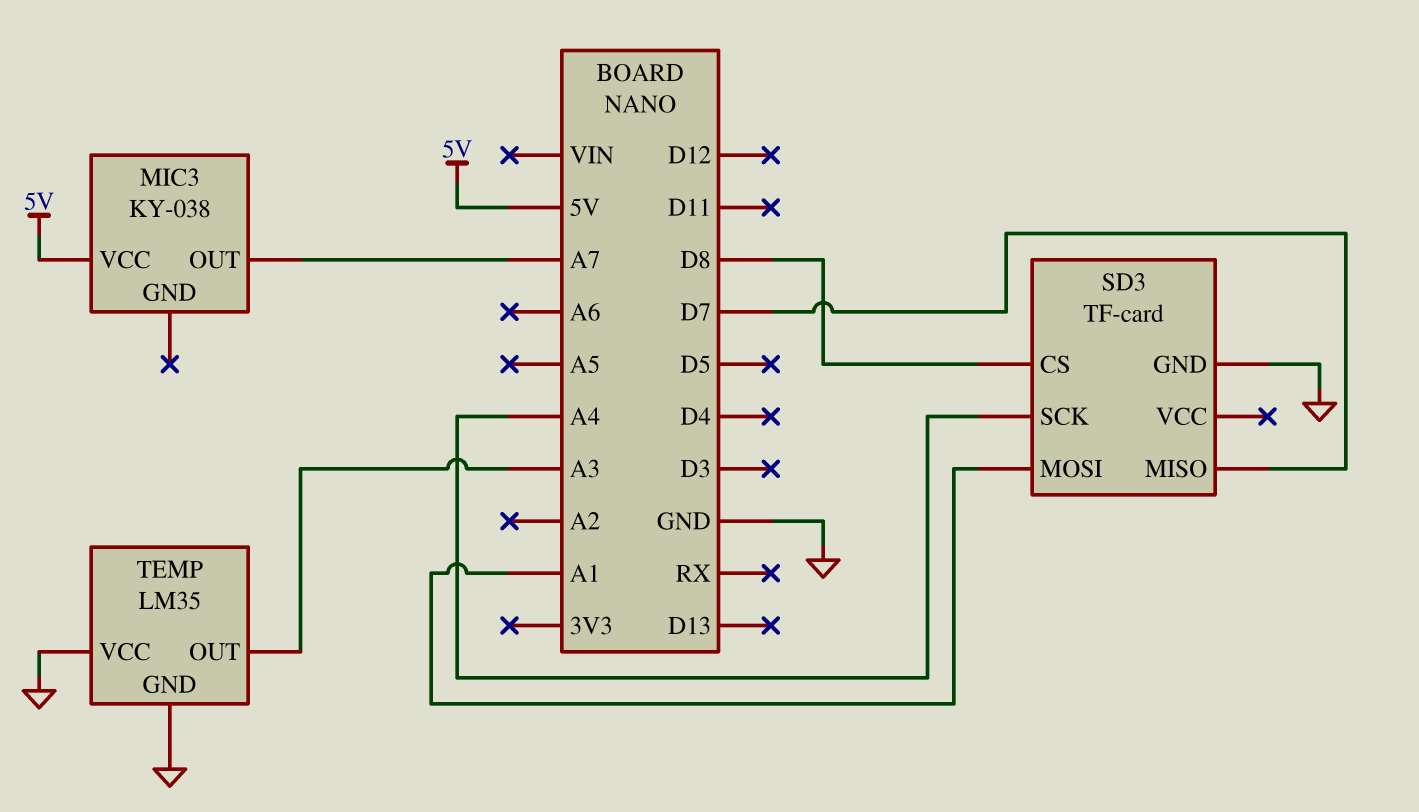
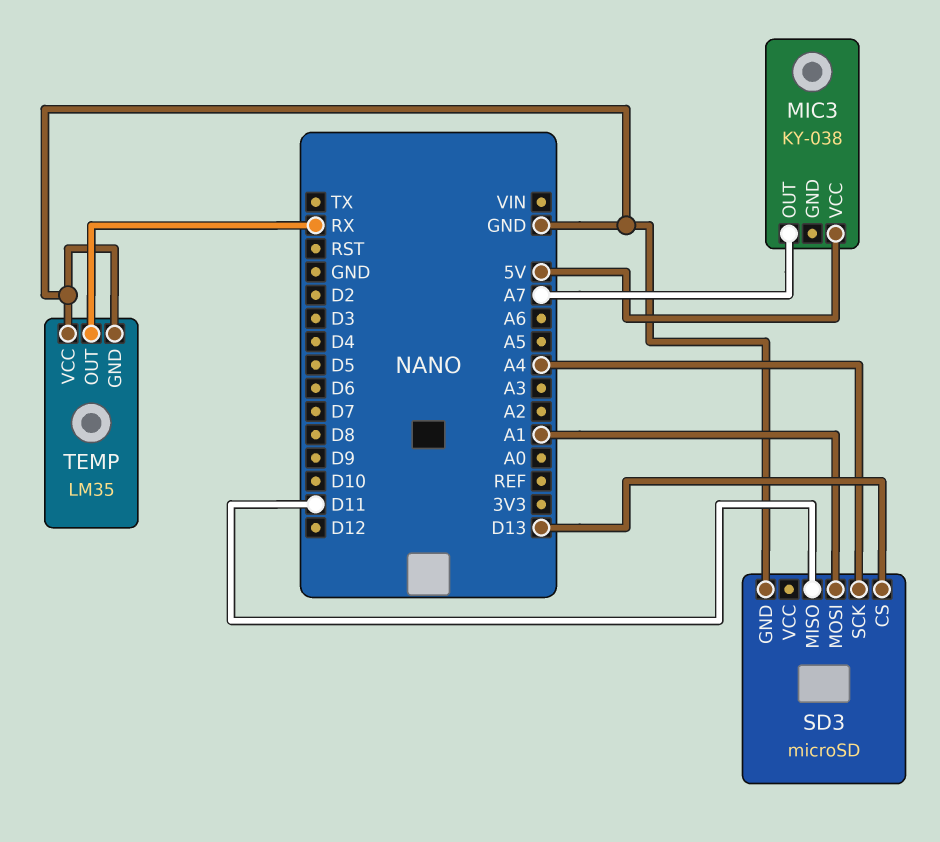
SD3: TF-card -> microSD
SD3 pin CS: D8 -> D13
SD3 pin MISO: D7 -> D11
TEMP pin OUT: A3 -> RX

